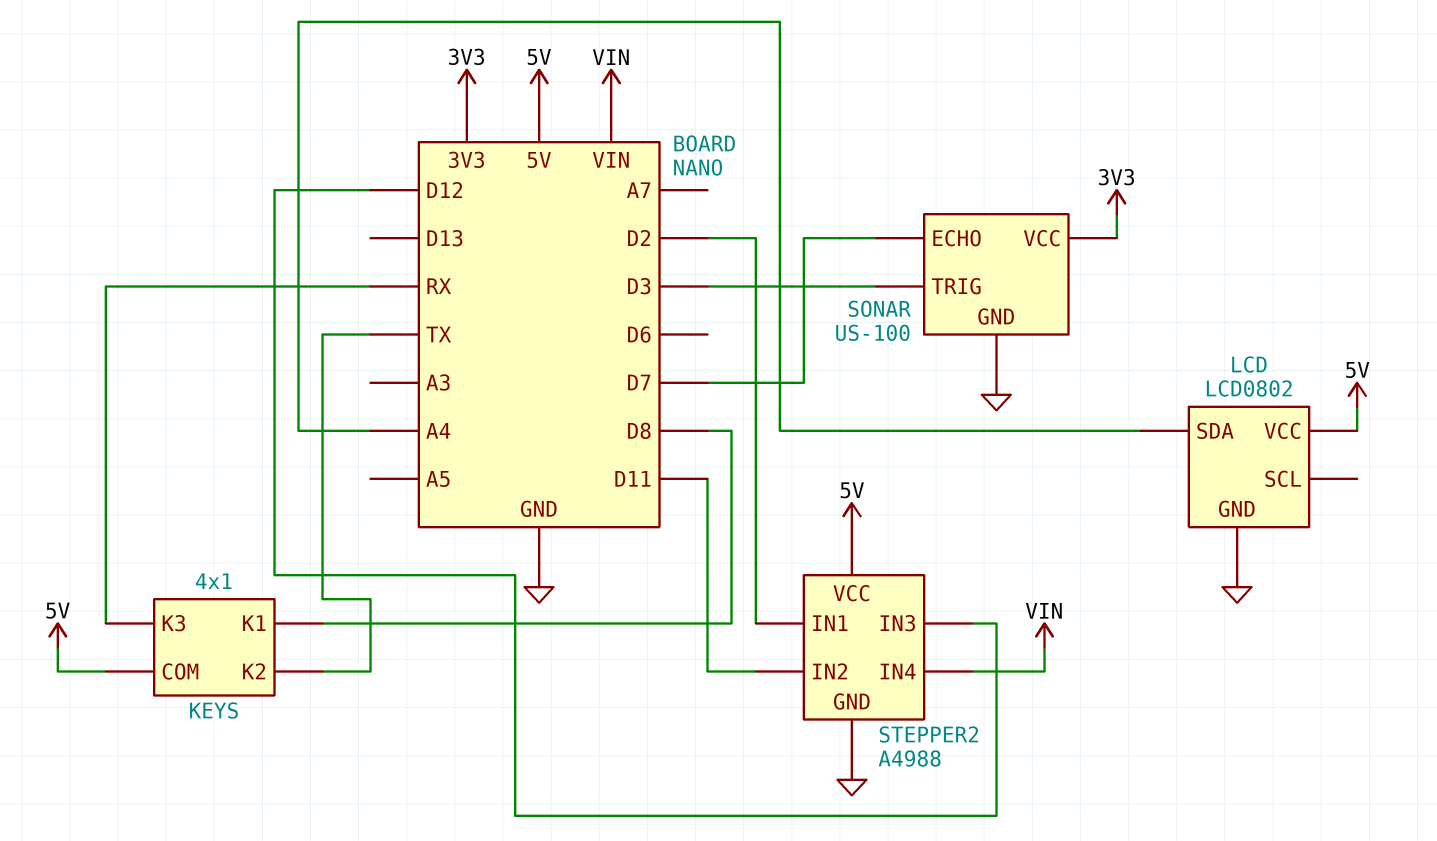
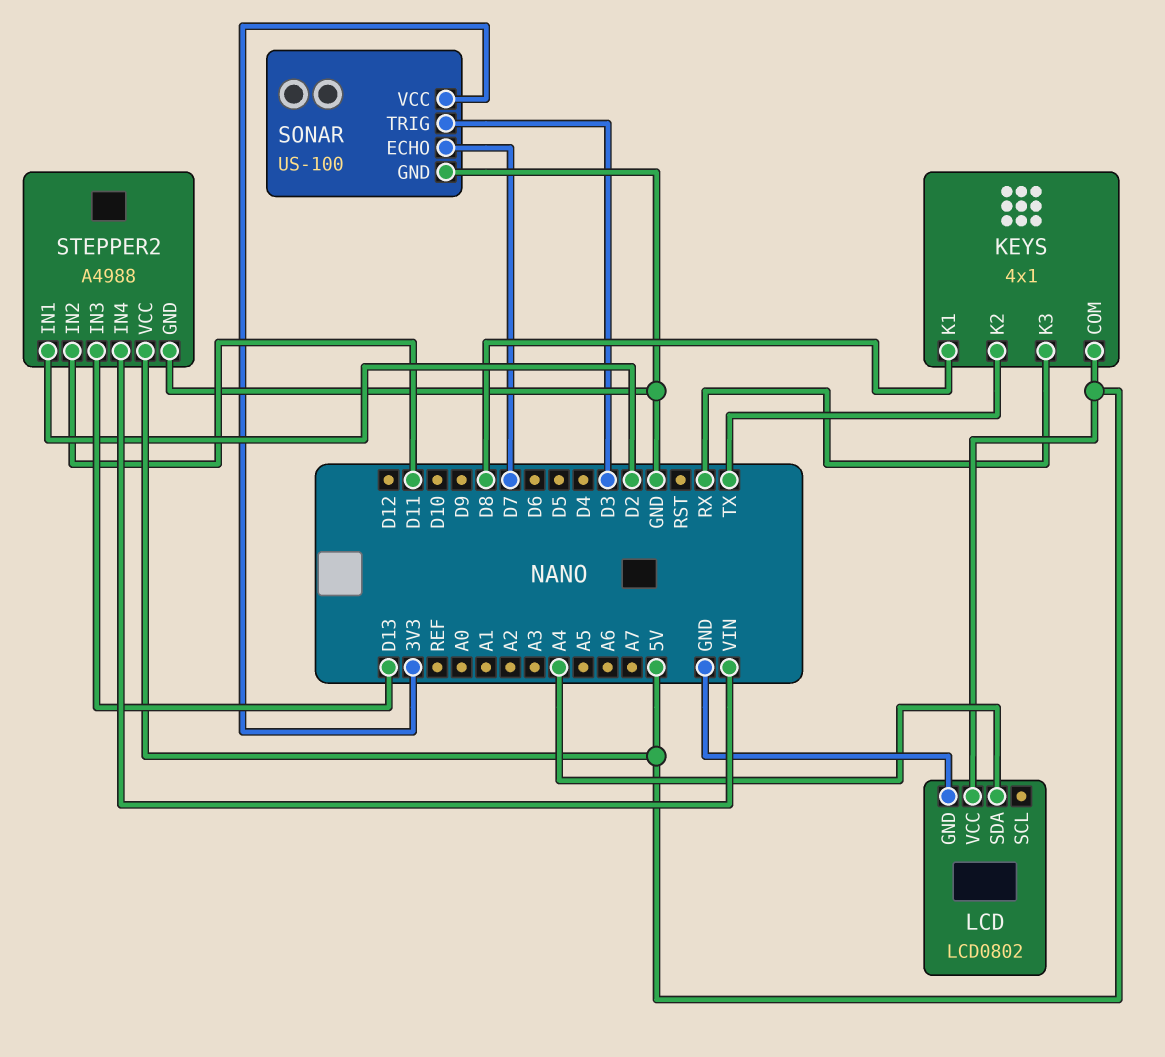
STEPPER2 pin IN3: D12 -> D13

